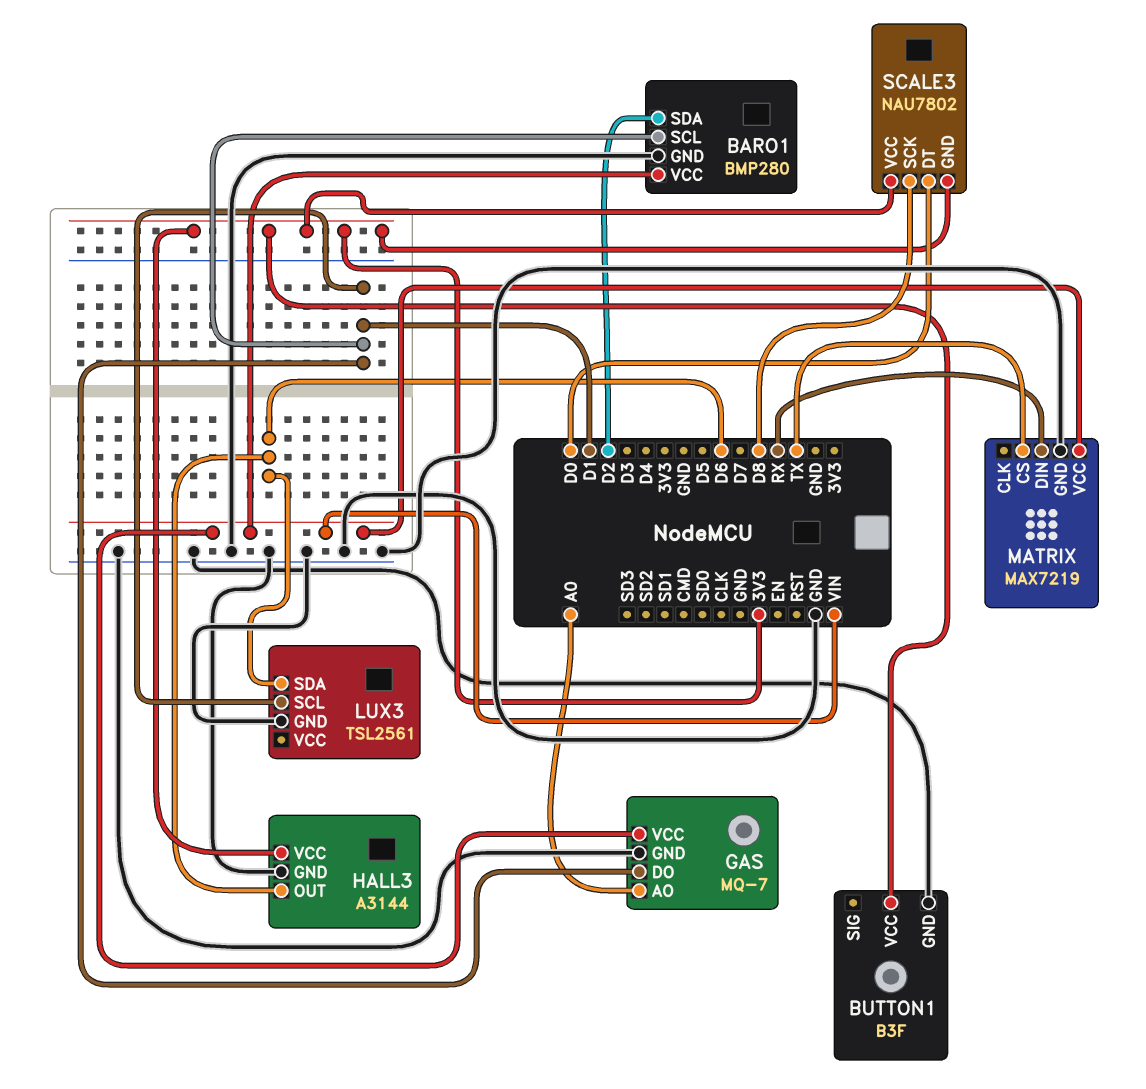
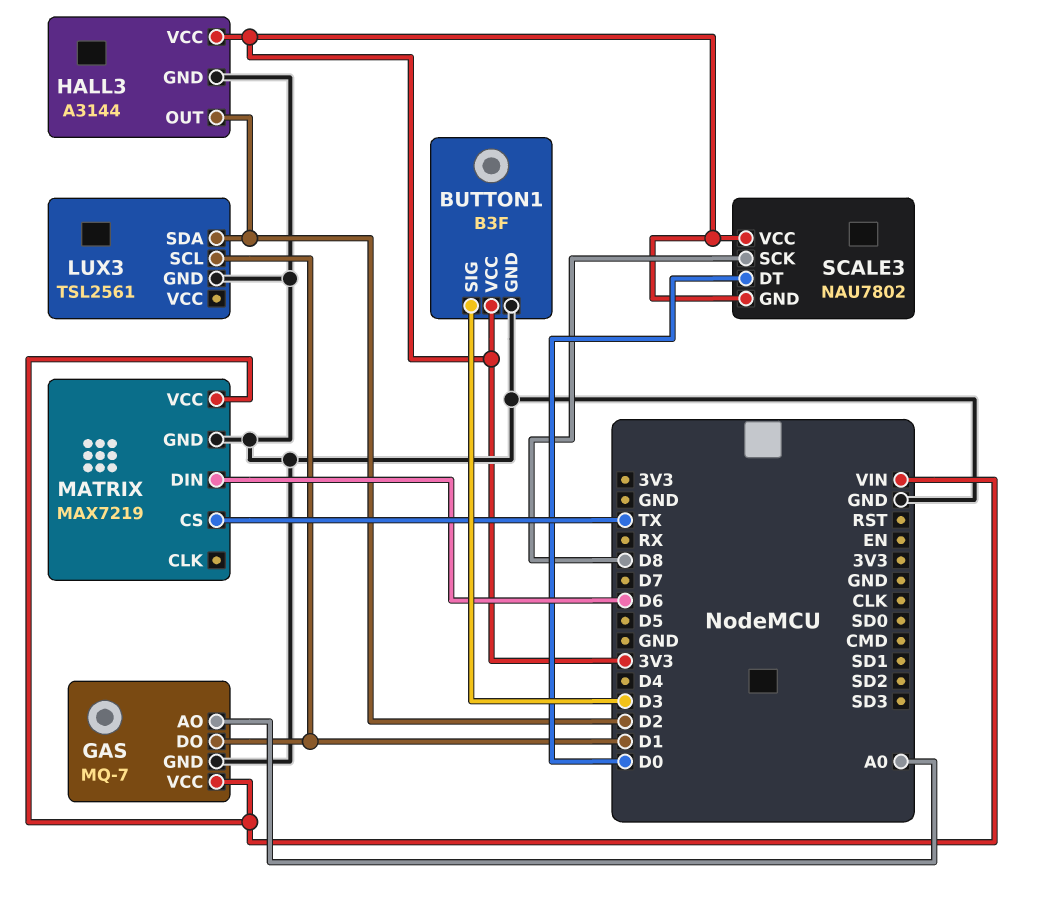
BARO1: BMP280 -> none
BARO1 pin GND: GND -> none
BARO1 pin SCL: D1 -> none
BARO1 pin SDA: D2 -> none
BARO1 pin VCC: VIN -> none
BUTTON1 pin SIG: none -> D3
HALL3 pin OUT: D6 -> D2
LUX3 pin SDA: D6 -> D2
MATRIX pin DIN: RX -> D6

